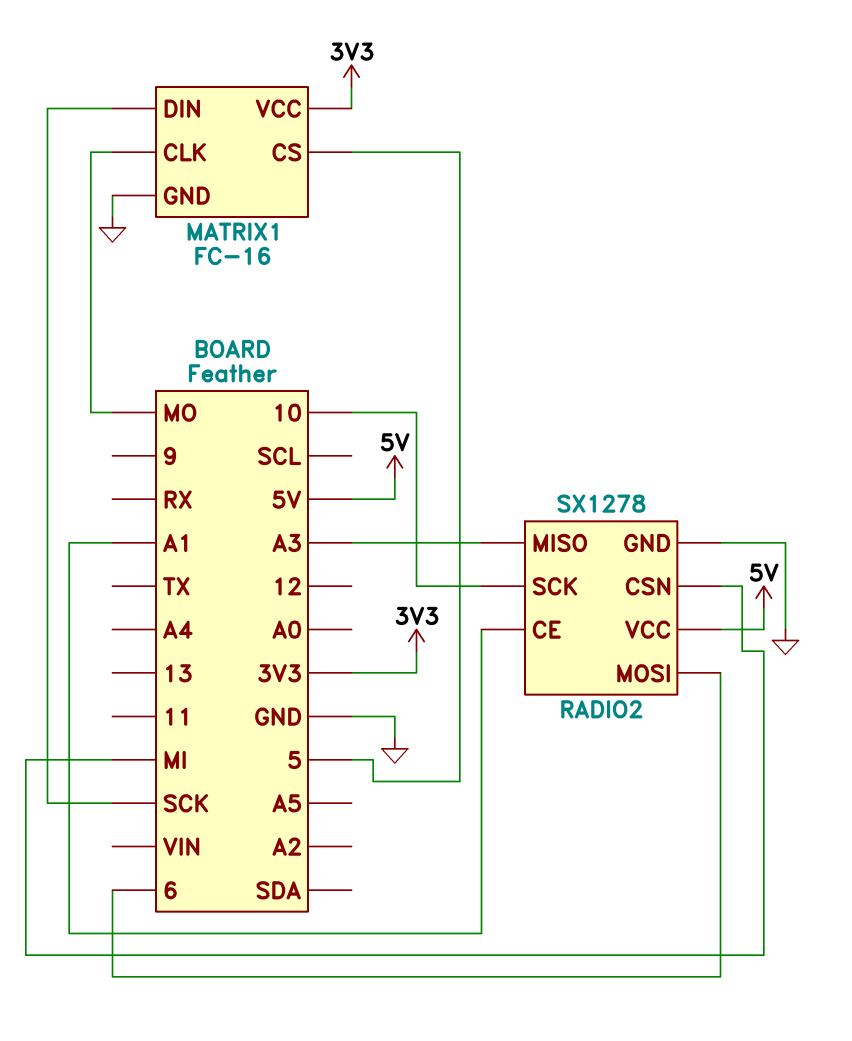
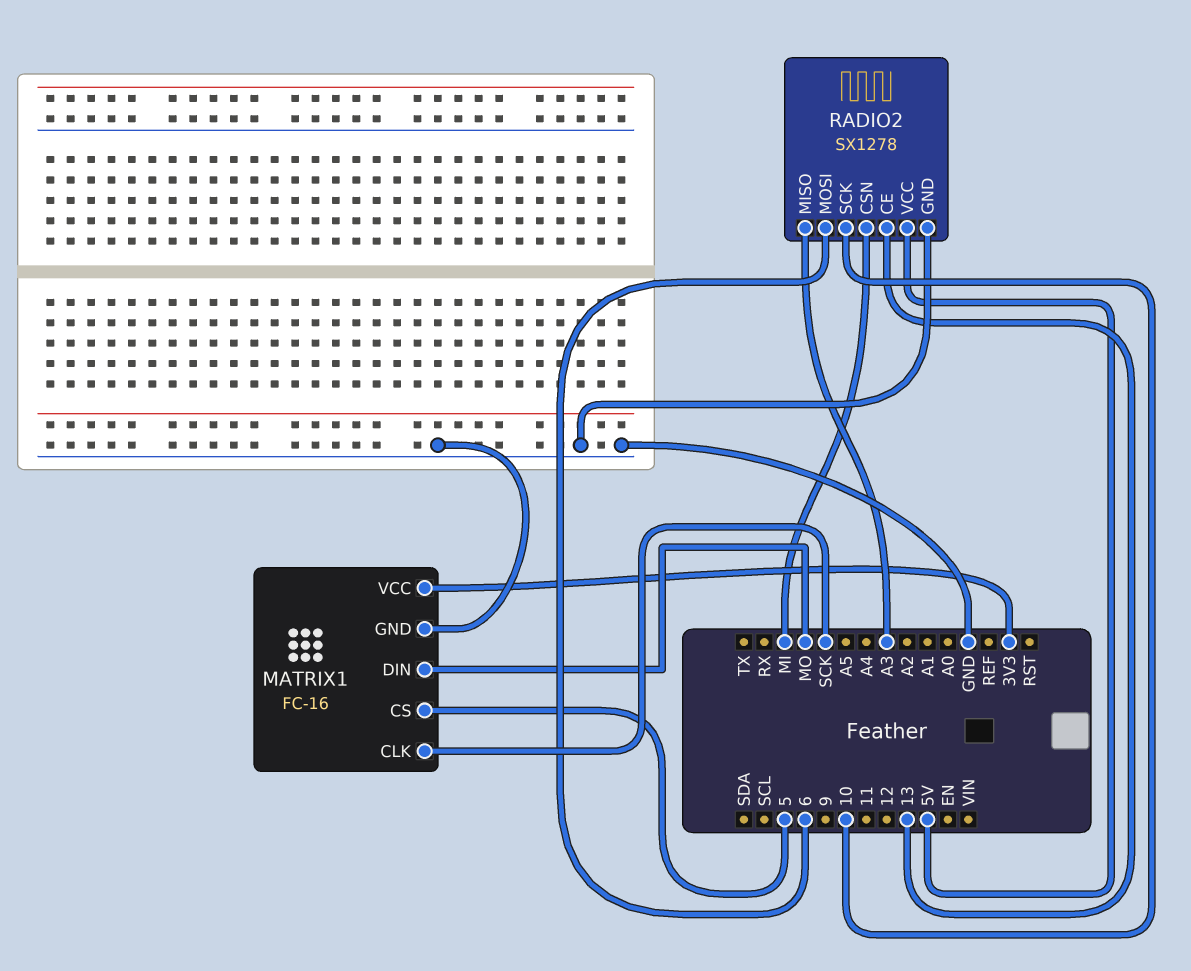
MATRIX1 pin CLK: MO -> SCK
MATRIX1 pin DIN: SCK -> MO
RADIO2 pin CE: A1 -> 13

